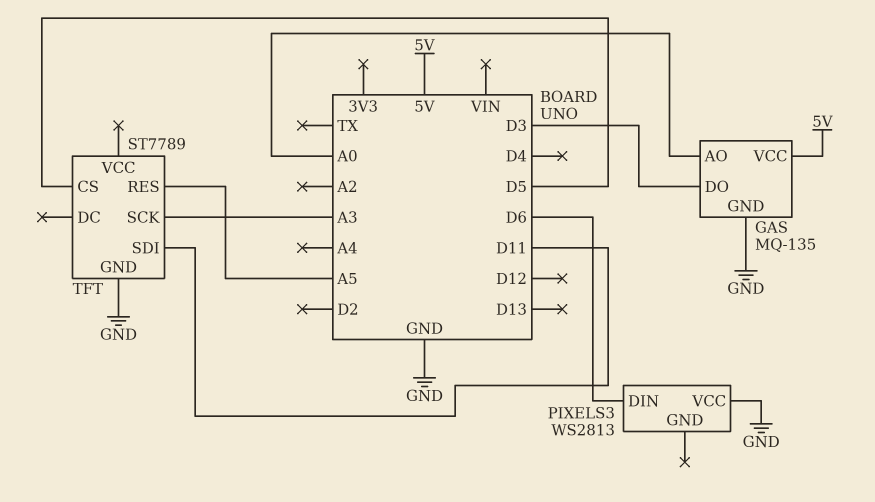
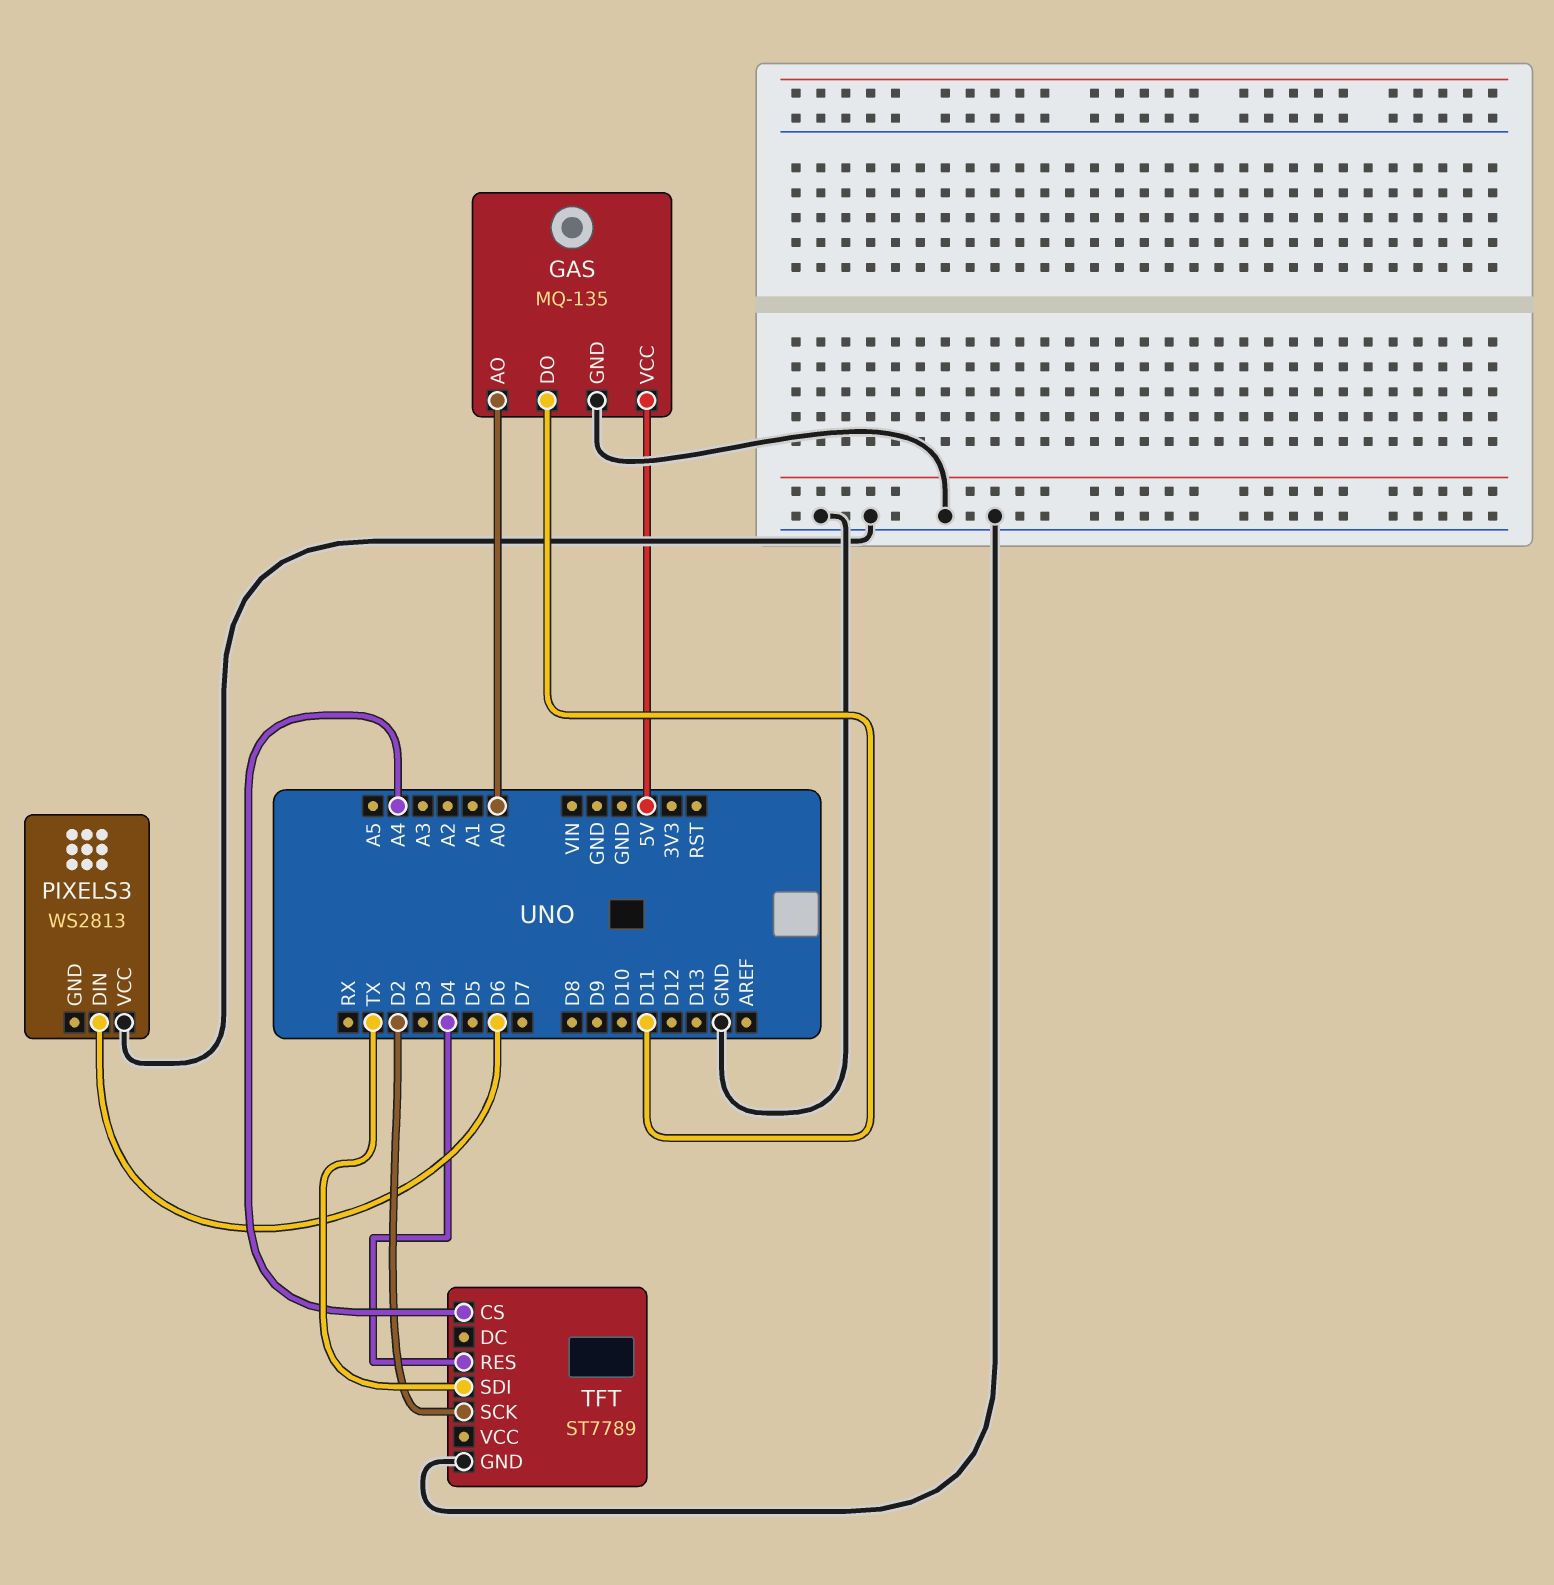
GAS pin DO: D3 -> D11
TFT pin CS: D5 -> A4
TFT pin RES: A5 -> D4
TFT pin SCK: A3 -> D2
TFT pin SDI: D11 -> TX

